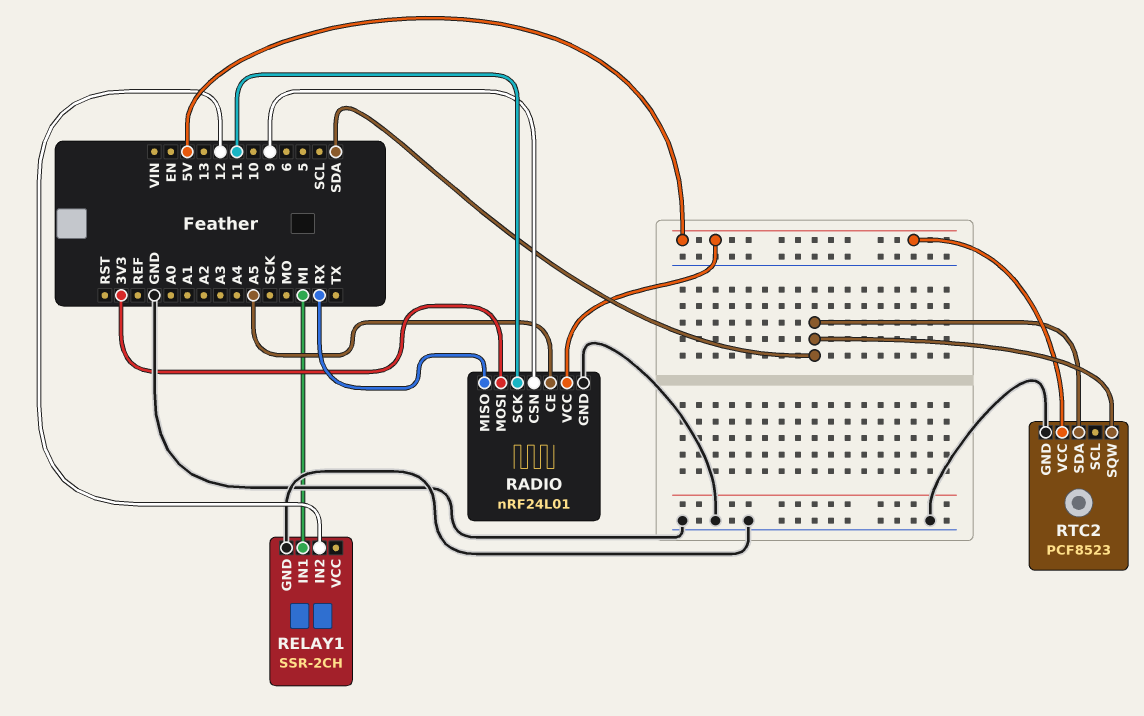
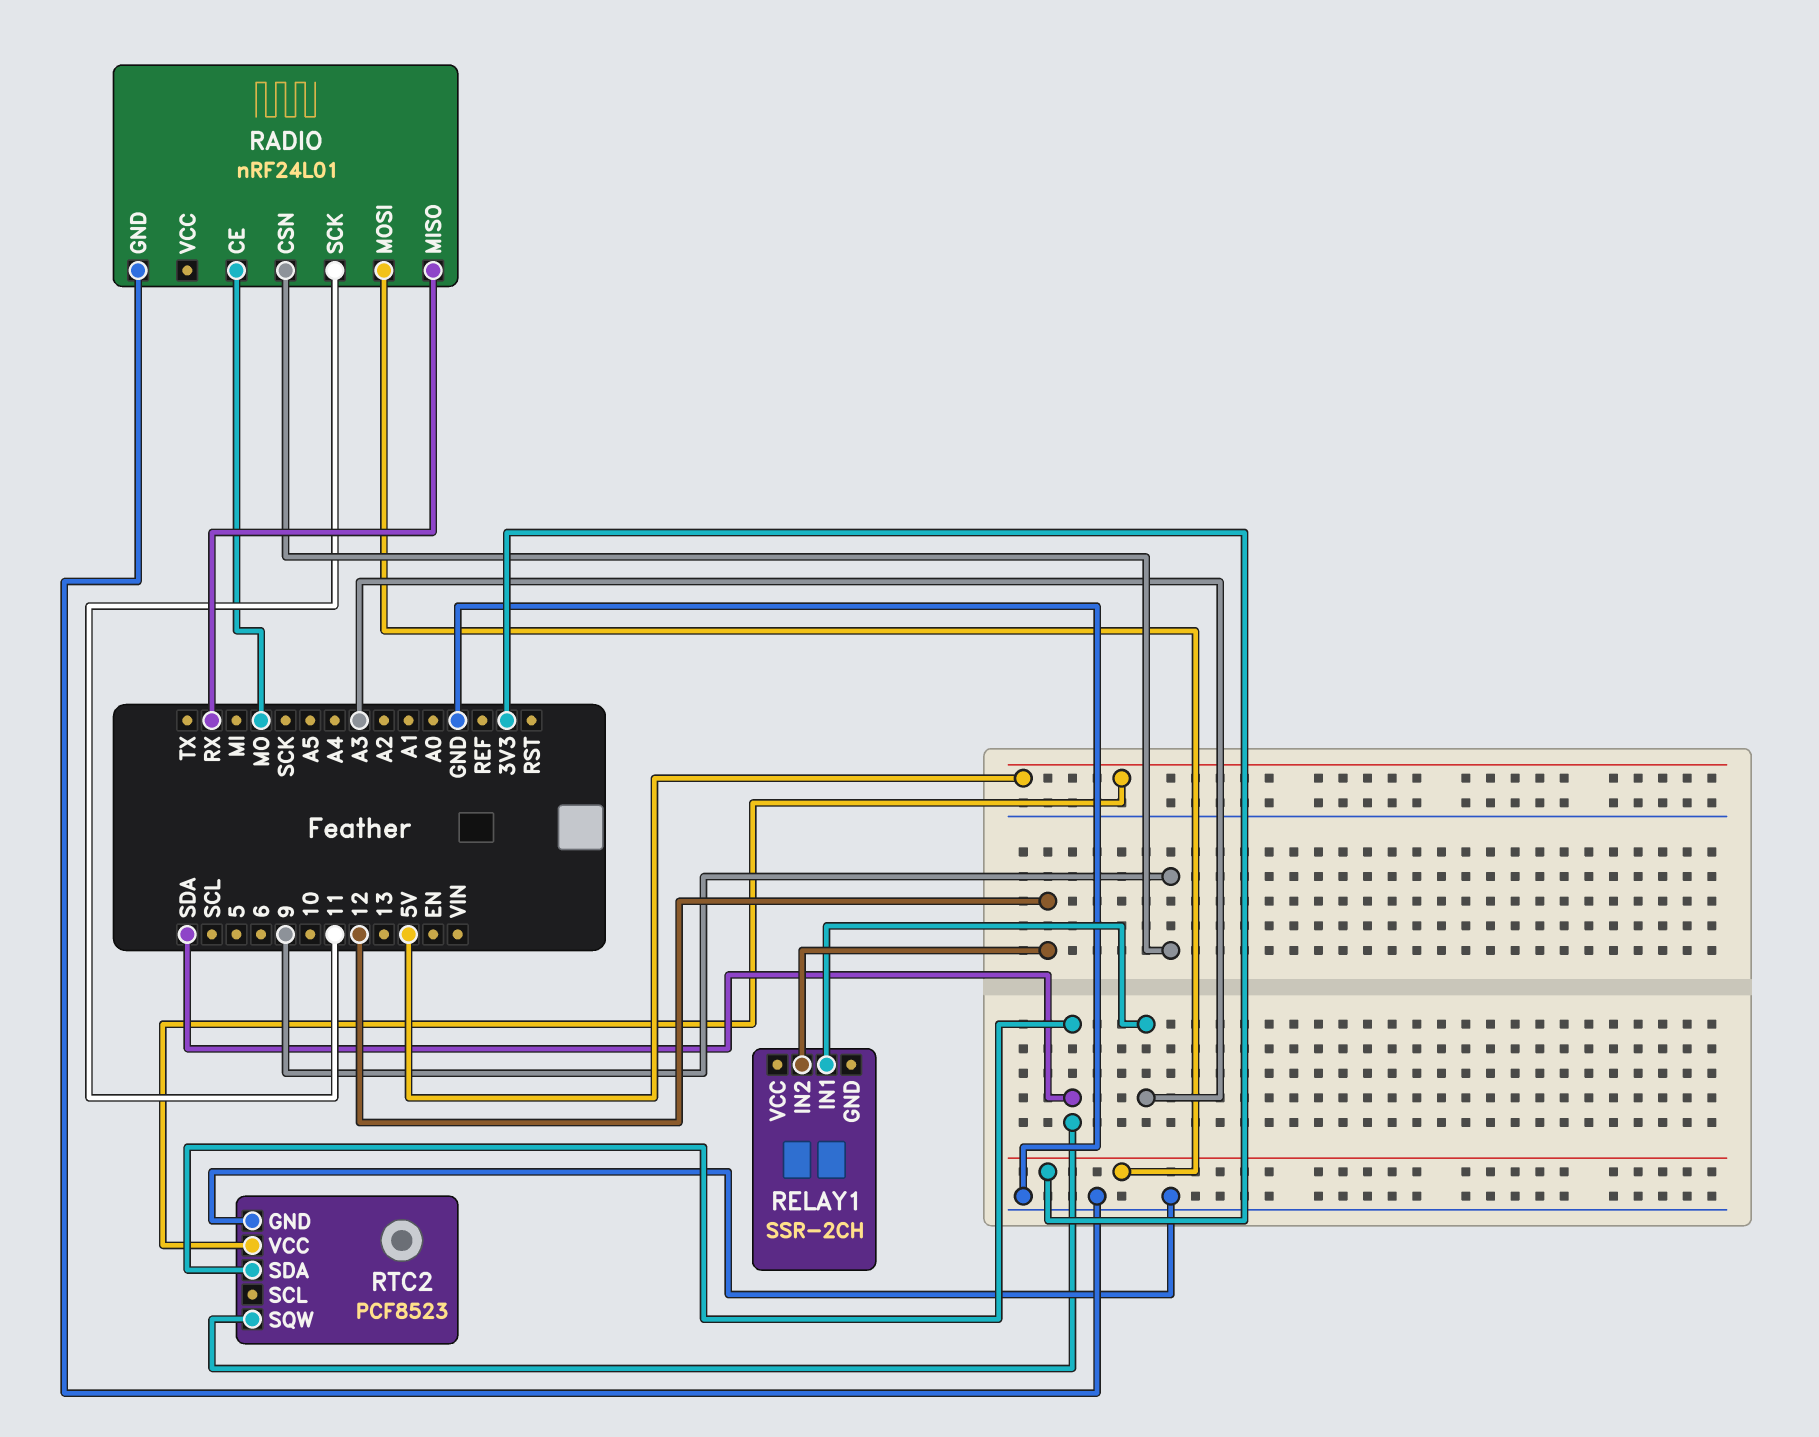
RADIO pin CE: A5 -> MO
RADIO pin VCC: 5V -> none
RELAY1 pin GND: GND -> none
RELAY1 pin IN1: MI -> A3

